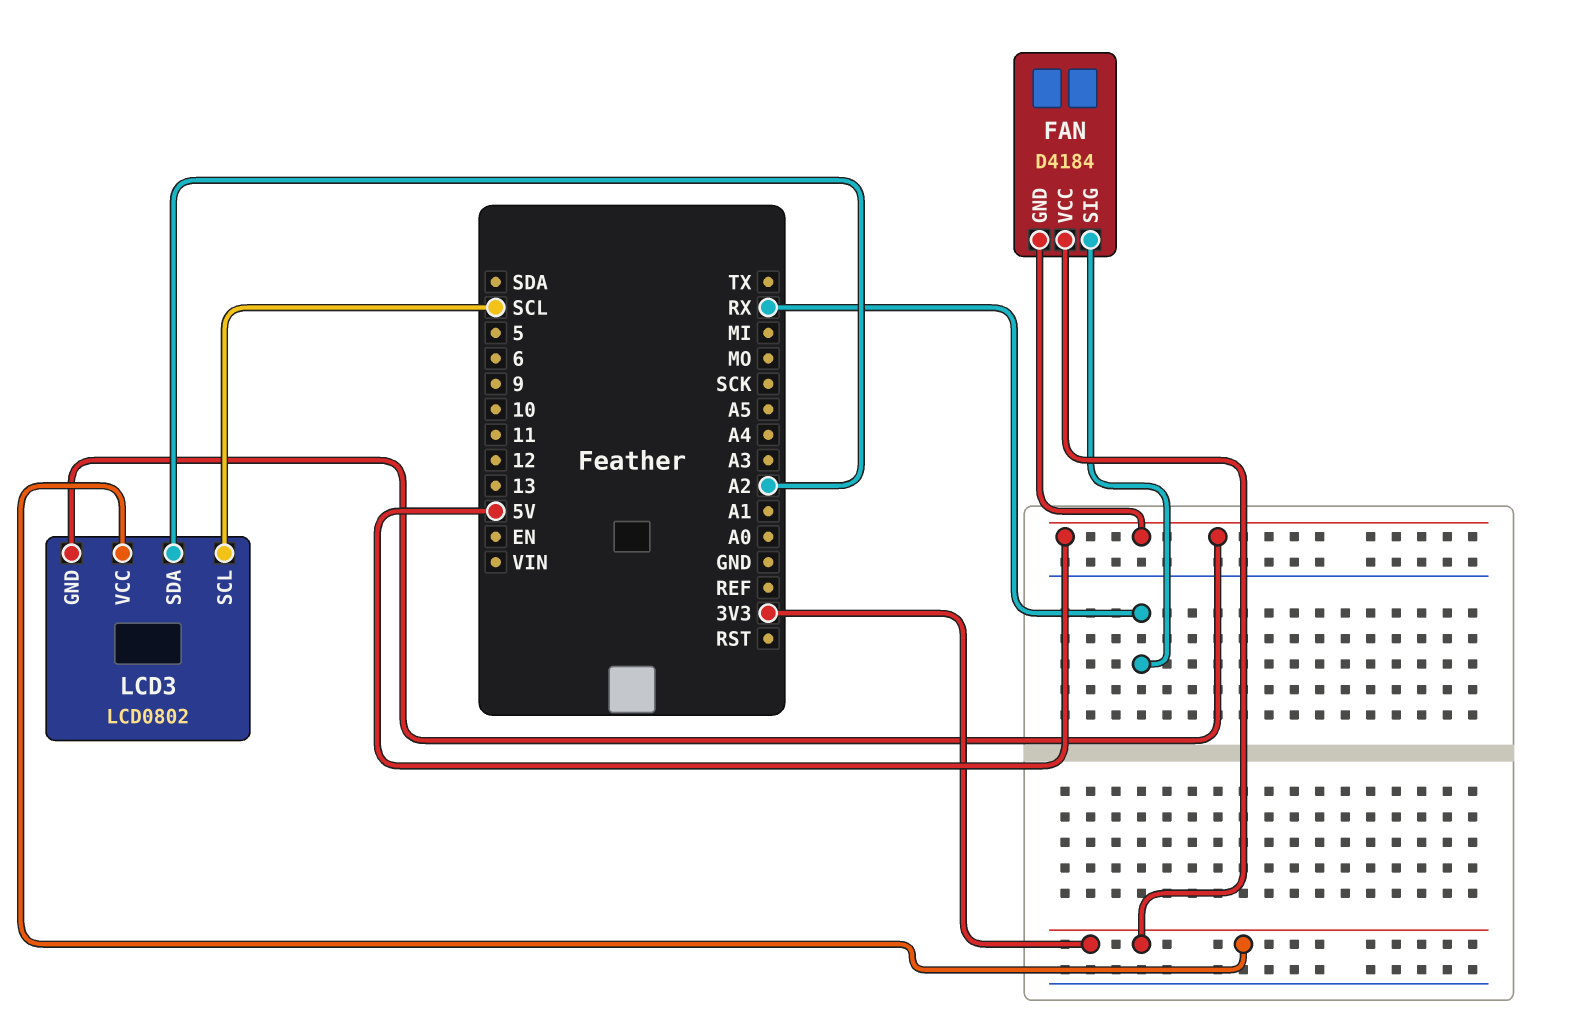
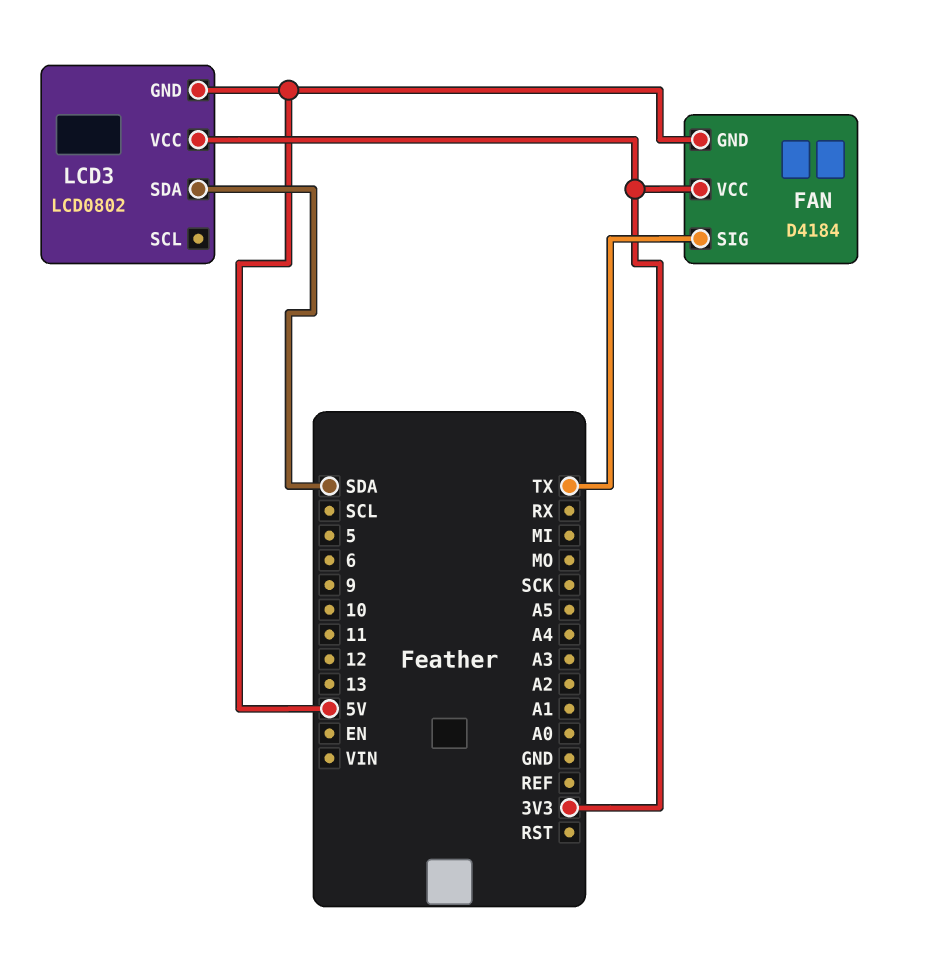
FAN pin SIG: RX -> TX
LCD3 pin SCL: SCL -> none
LCD3 pin SDA: A2 -> SDA

